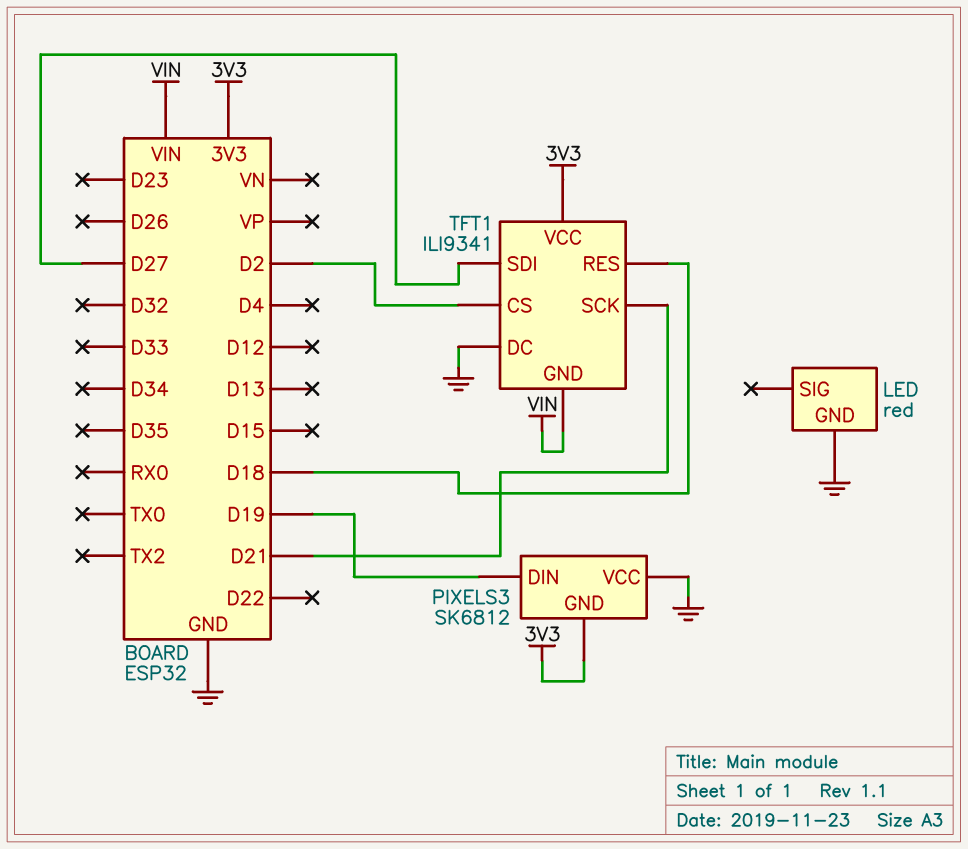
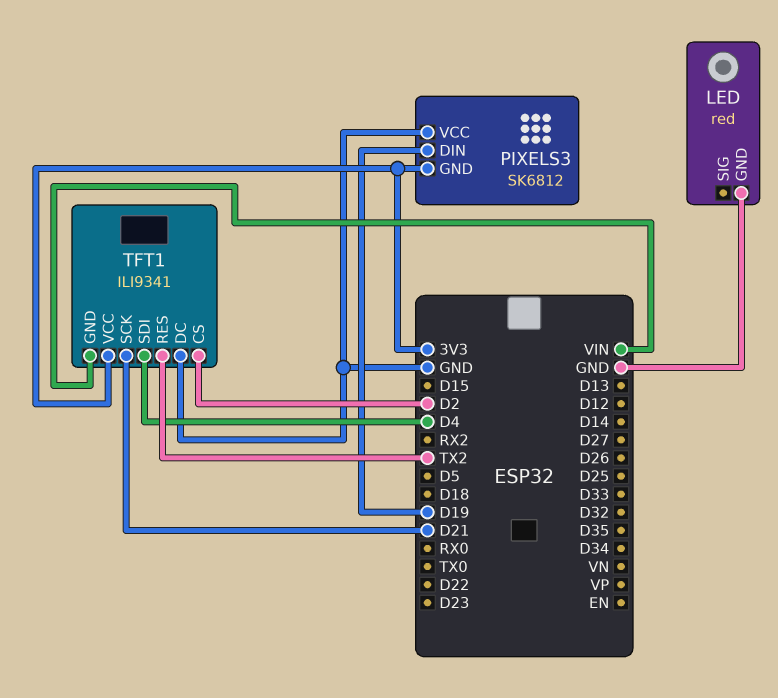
TFT1 pin RES: D18 -> TX2
TFT1 pin SDI: D27 -> D4

